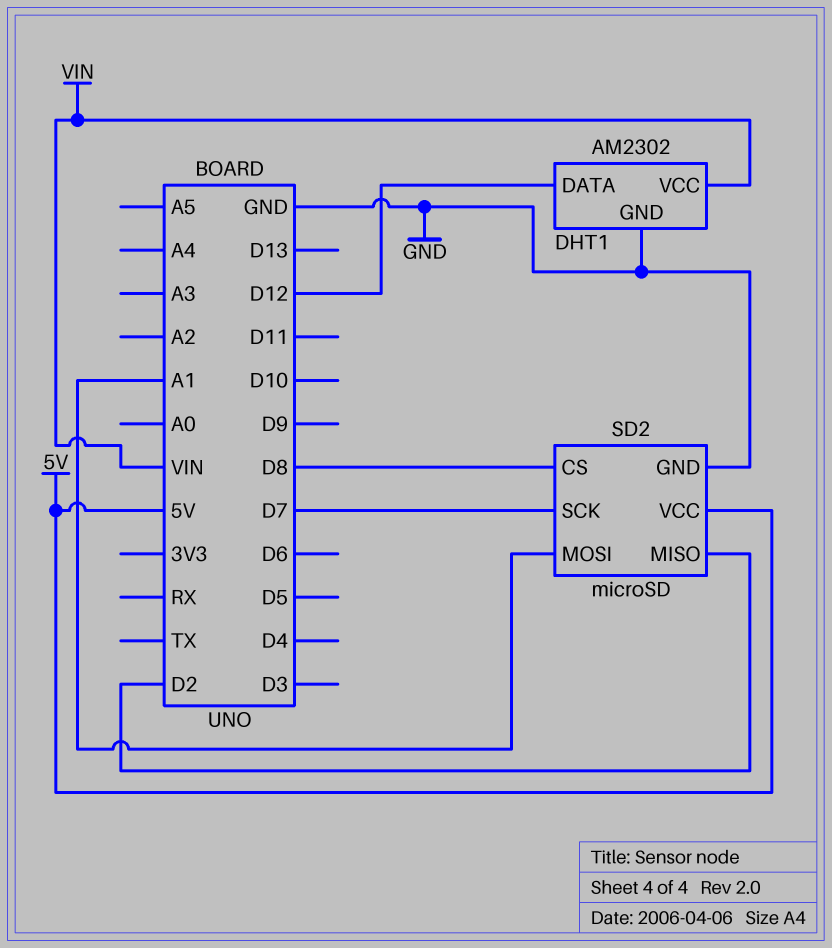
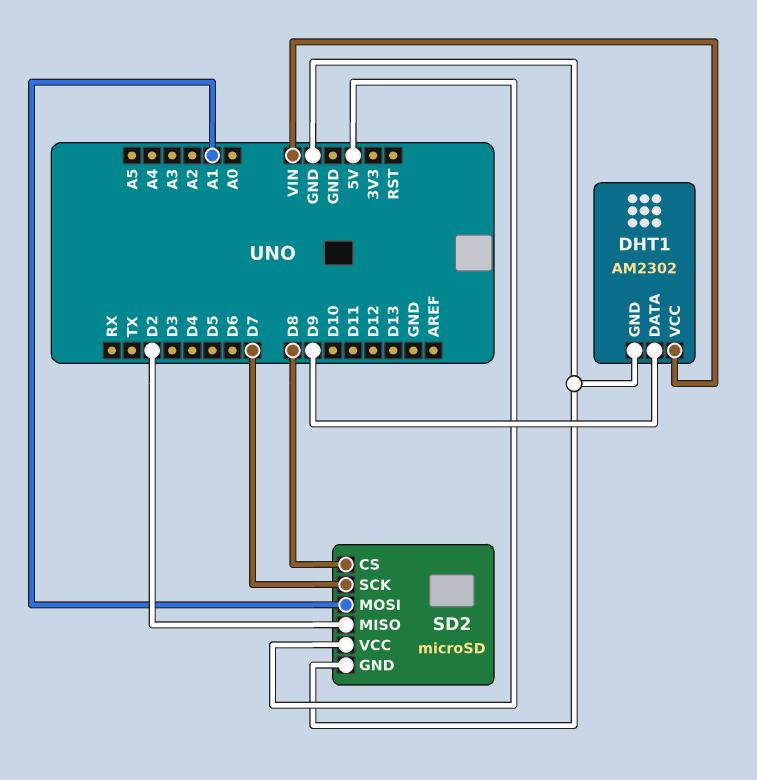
DHT1 pin DATA: D12 -> D9

